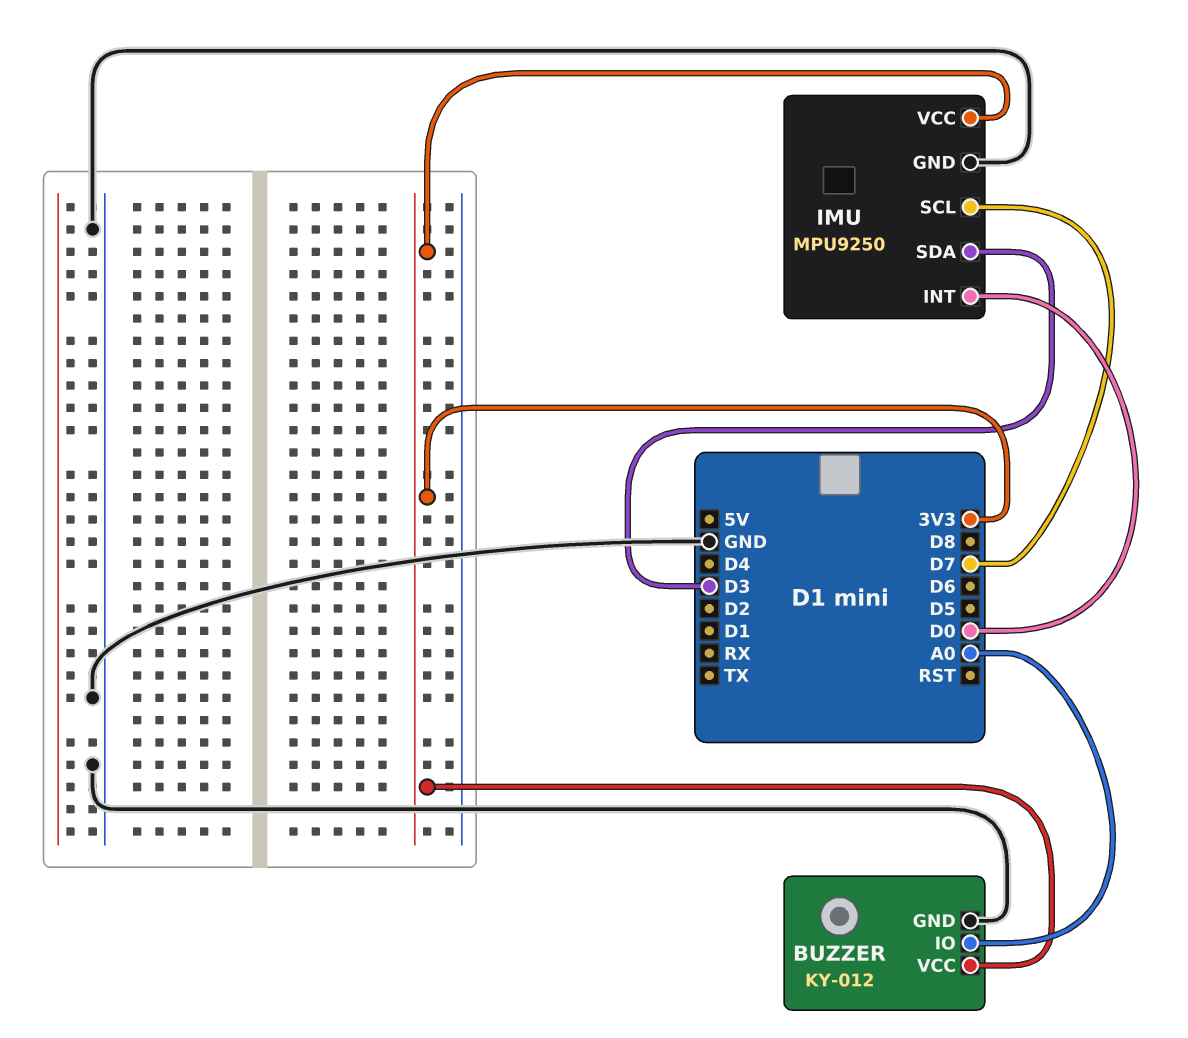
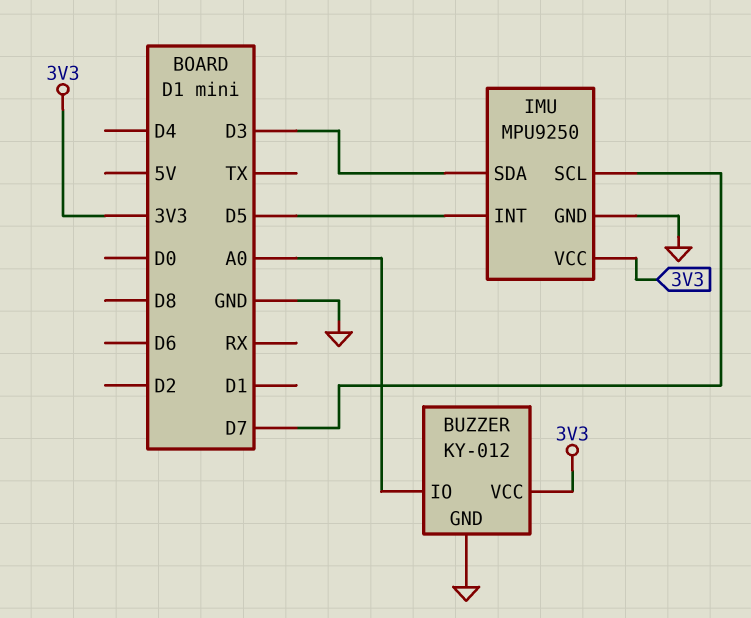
IMU pin INT: D0 -> D5

